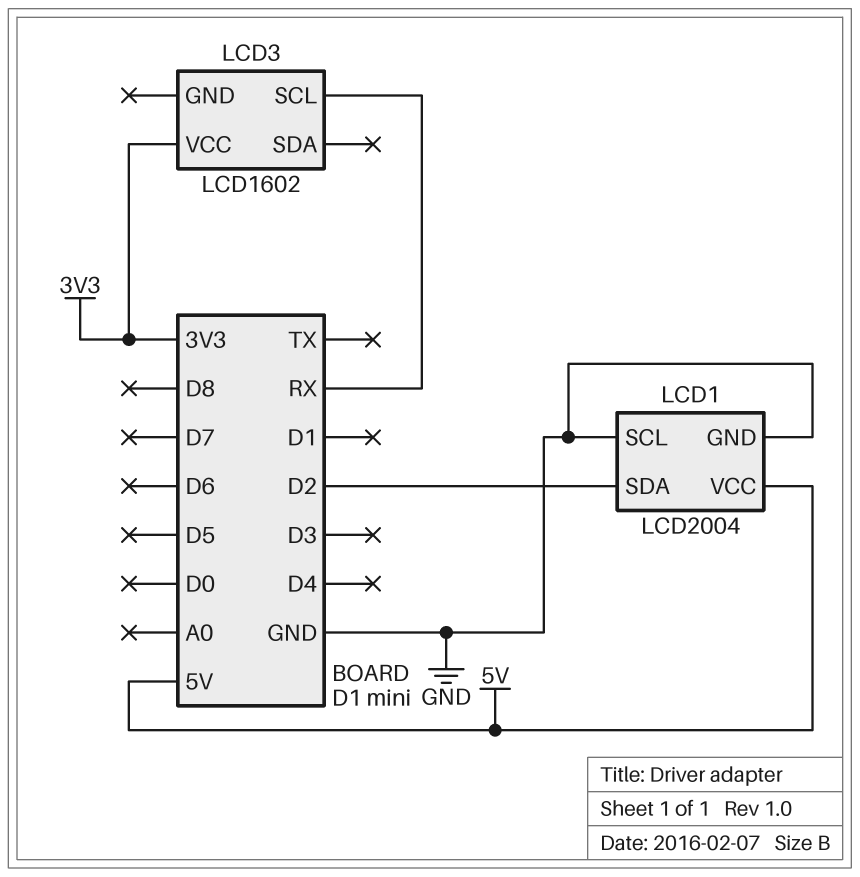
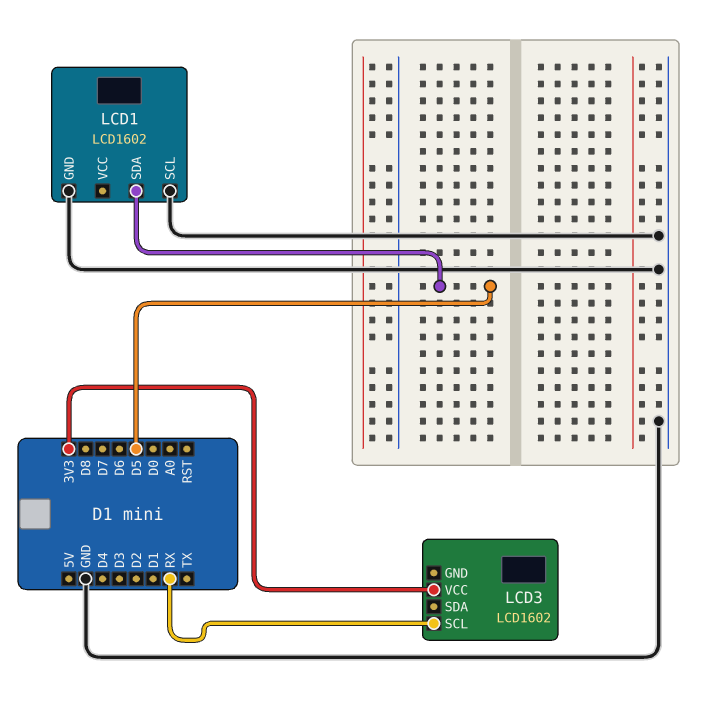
LCD1: LCD2004 -> LCD1602
LCD1 pin SDA: D2 -> D5
LCD1 pin VCC: 5V -> none

